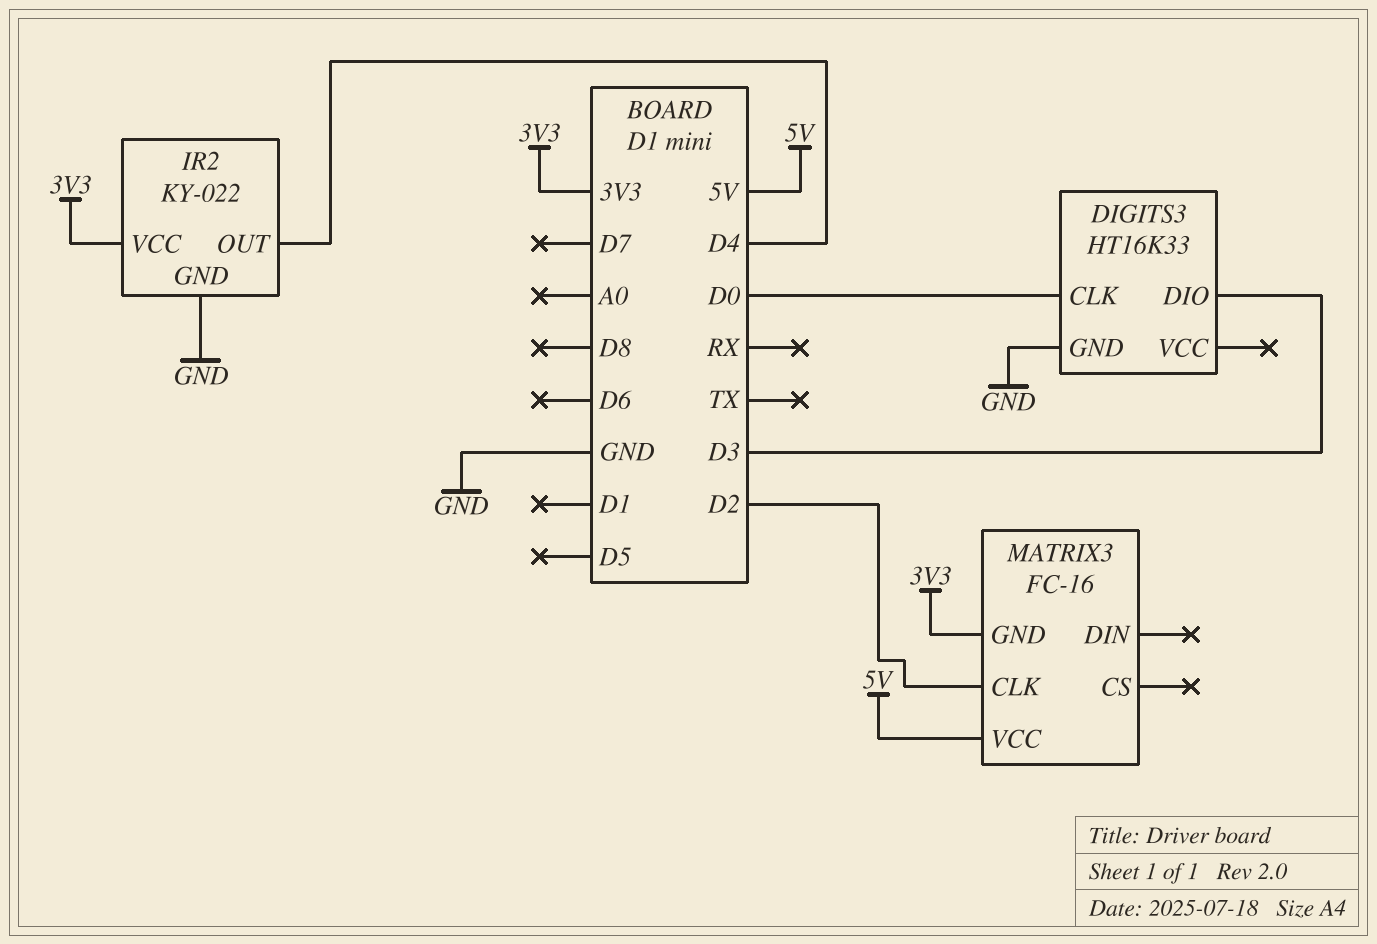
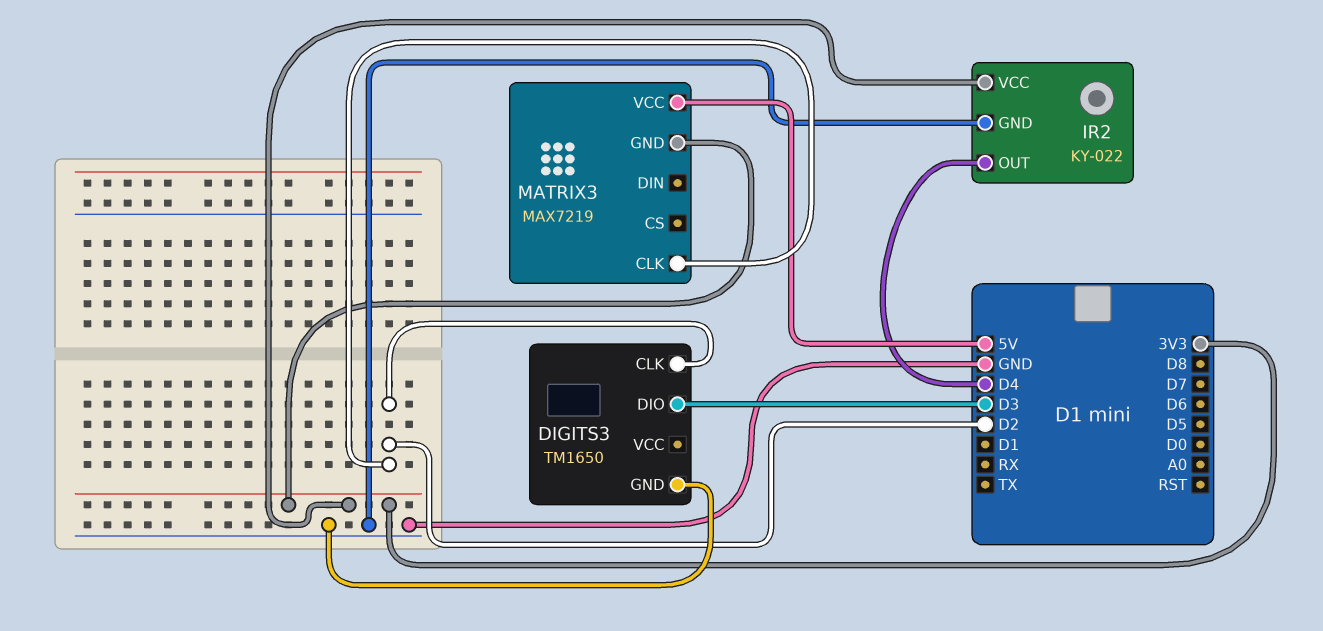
DIGITS3: HT16K33 -> TM1650
DIGITS3 pin CLK: D0 -> D2
MATRIX3: FC-16 -> MAX7219

